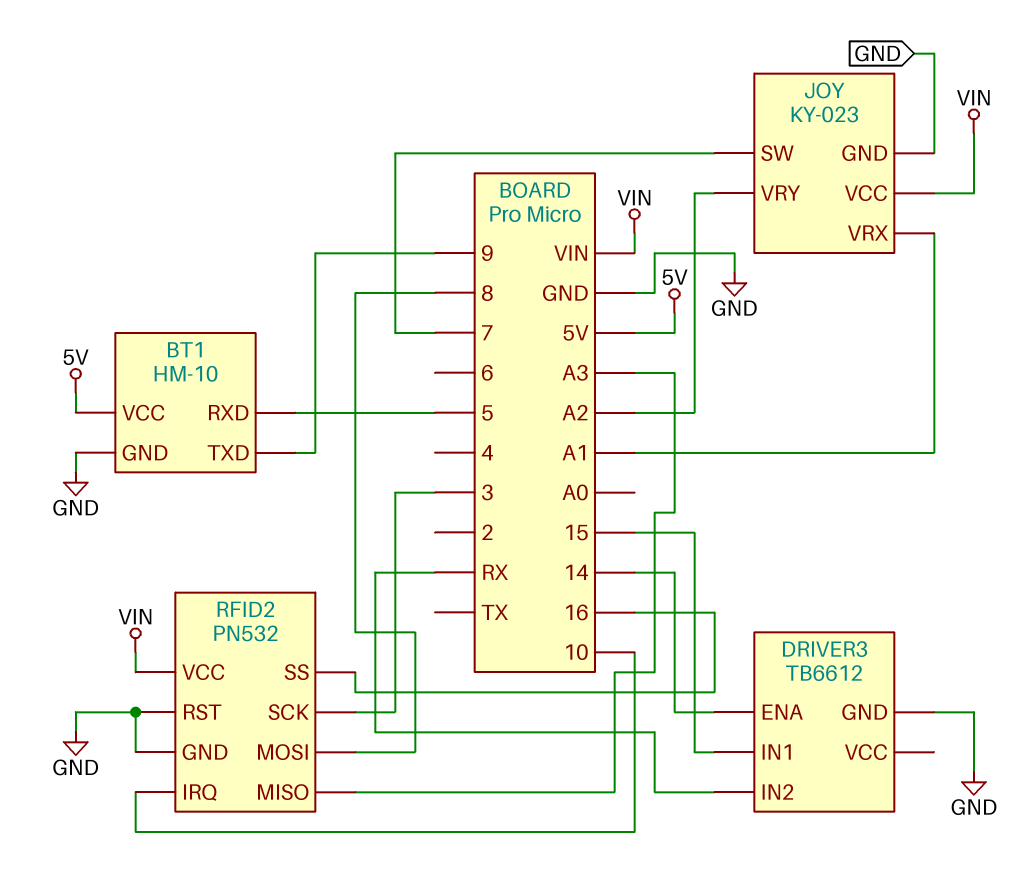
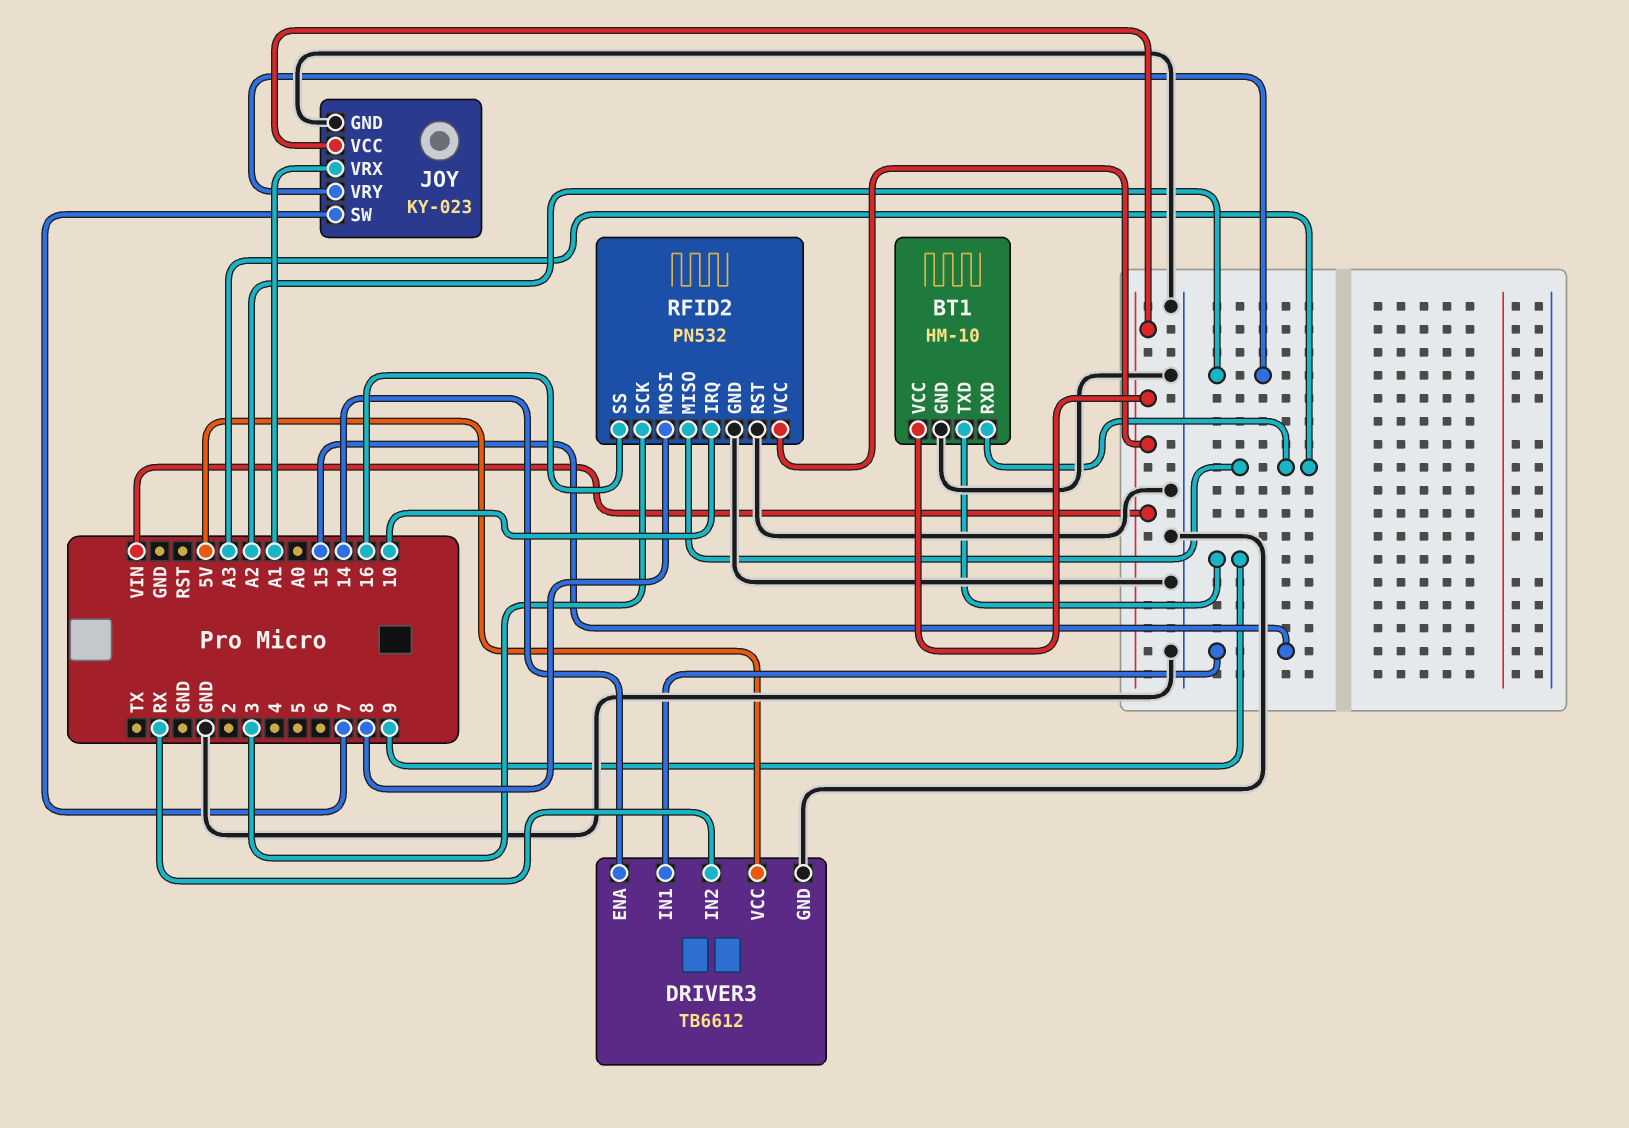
BT1 pin RXD: 5 -> A3
BT1 pin VCC: 5V -> VIN
DRIVER3 pin VCC: none -> 5V

